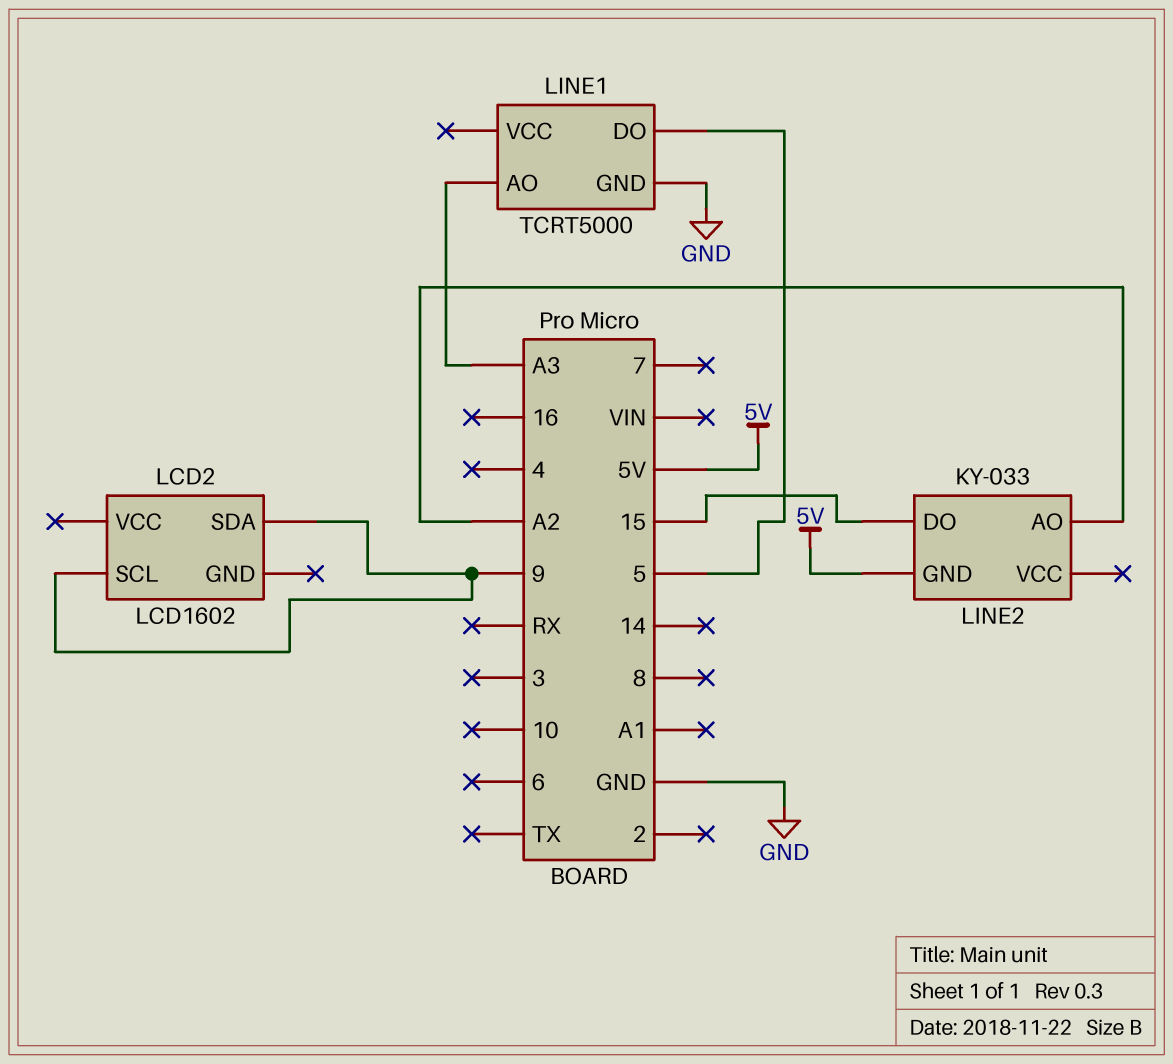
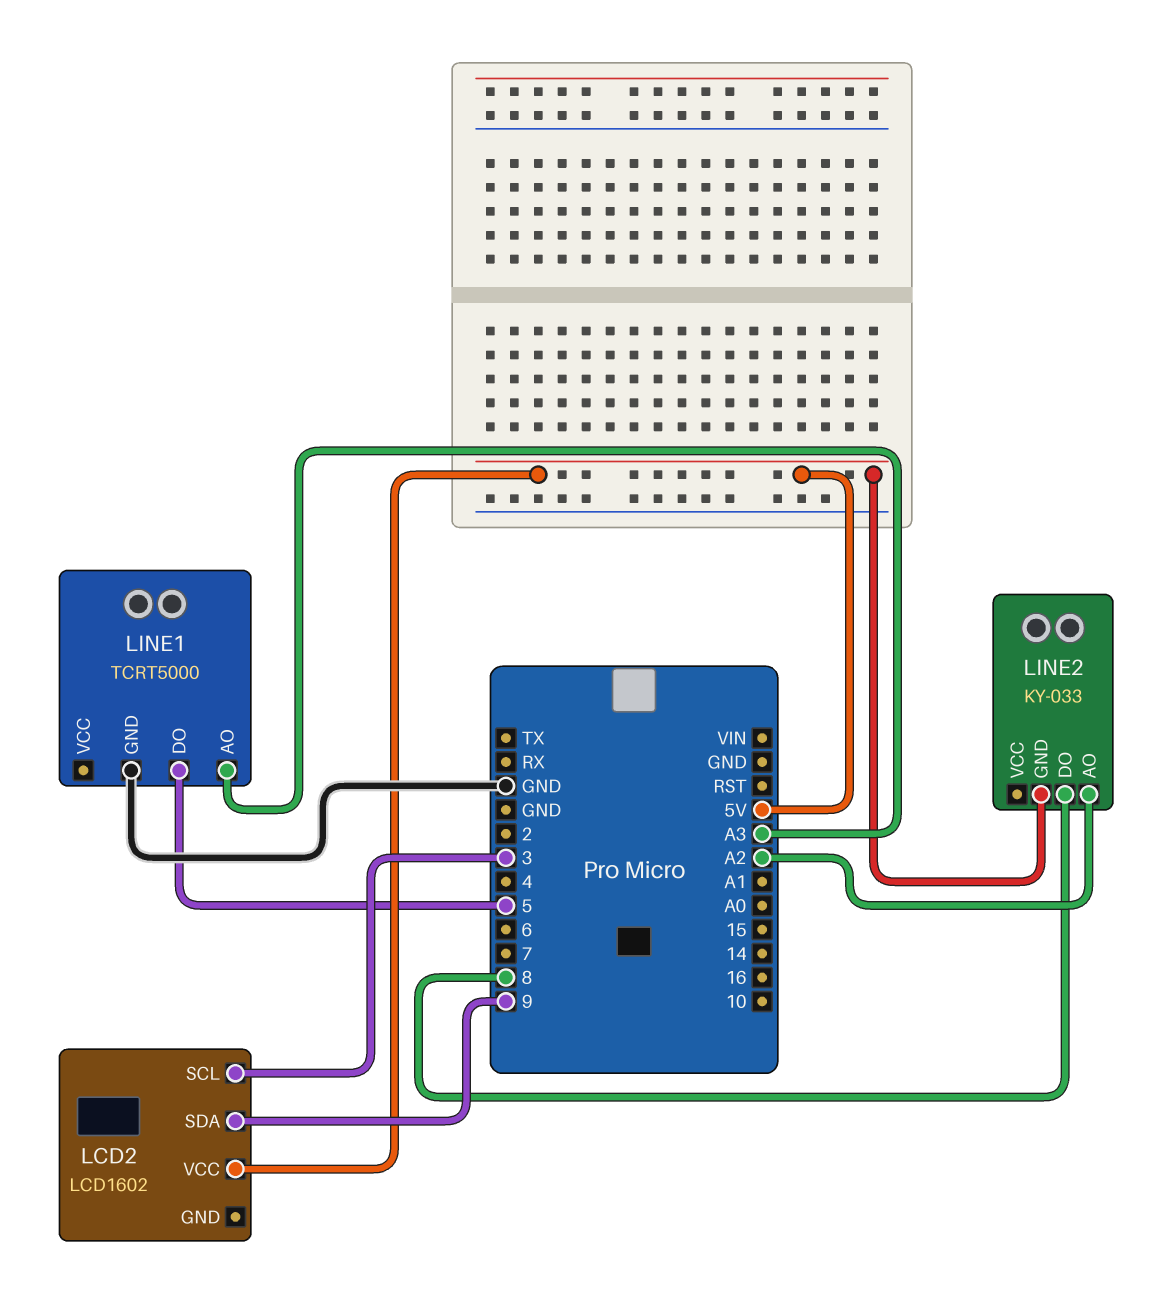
LCD2 pin SCL: 9 -> 3
LCD2 pin VCC: none -> 5V
LINE2 pin DO: 15 -> 8

